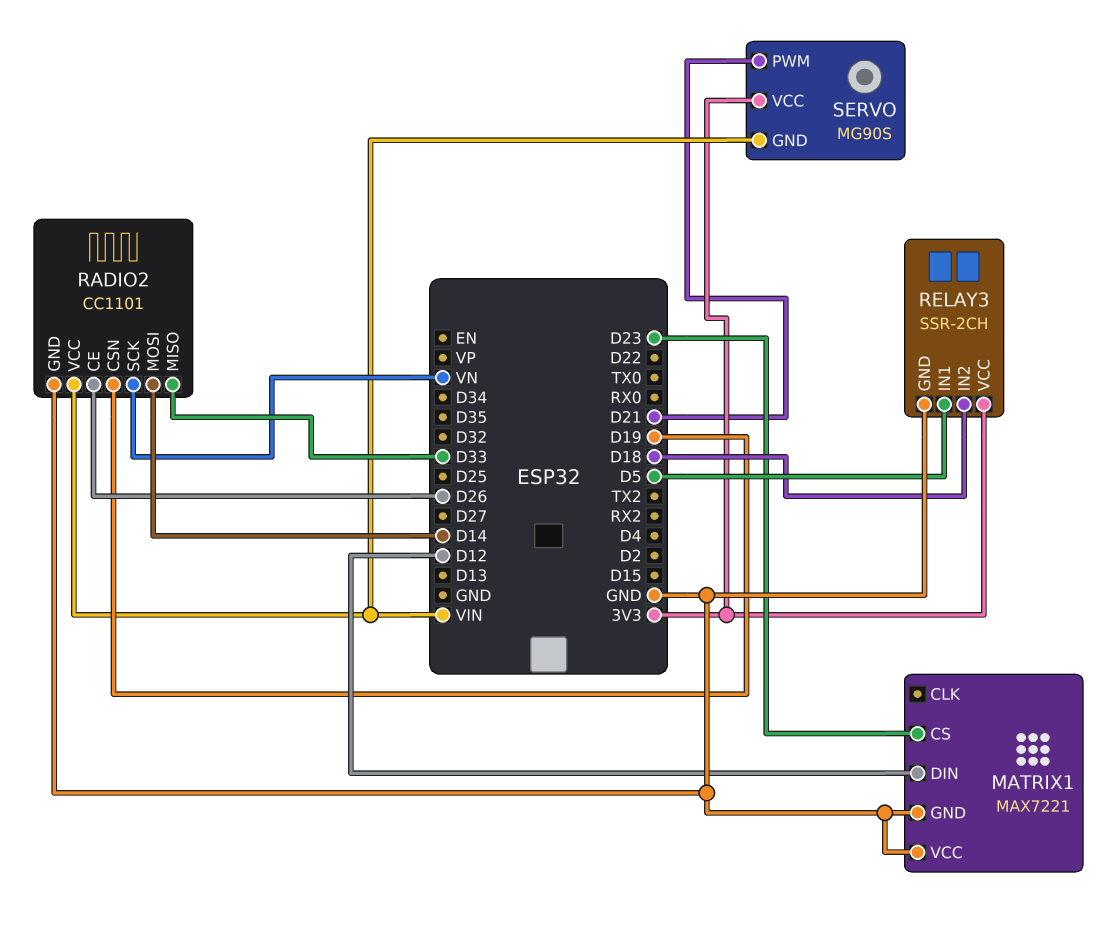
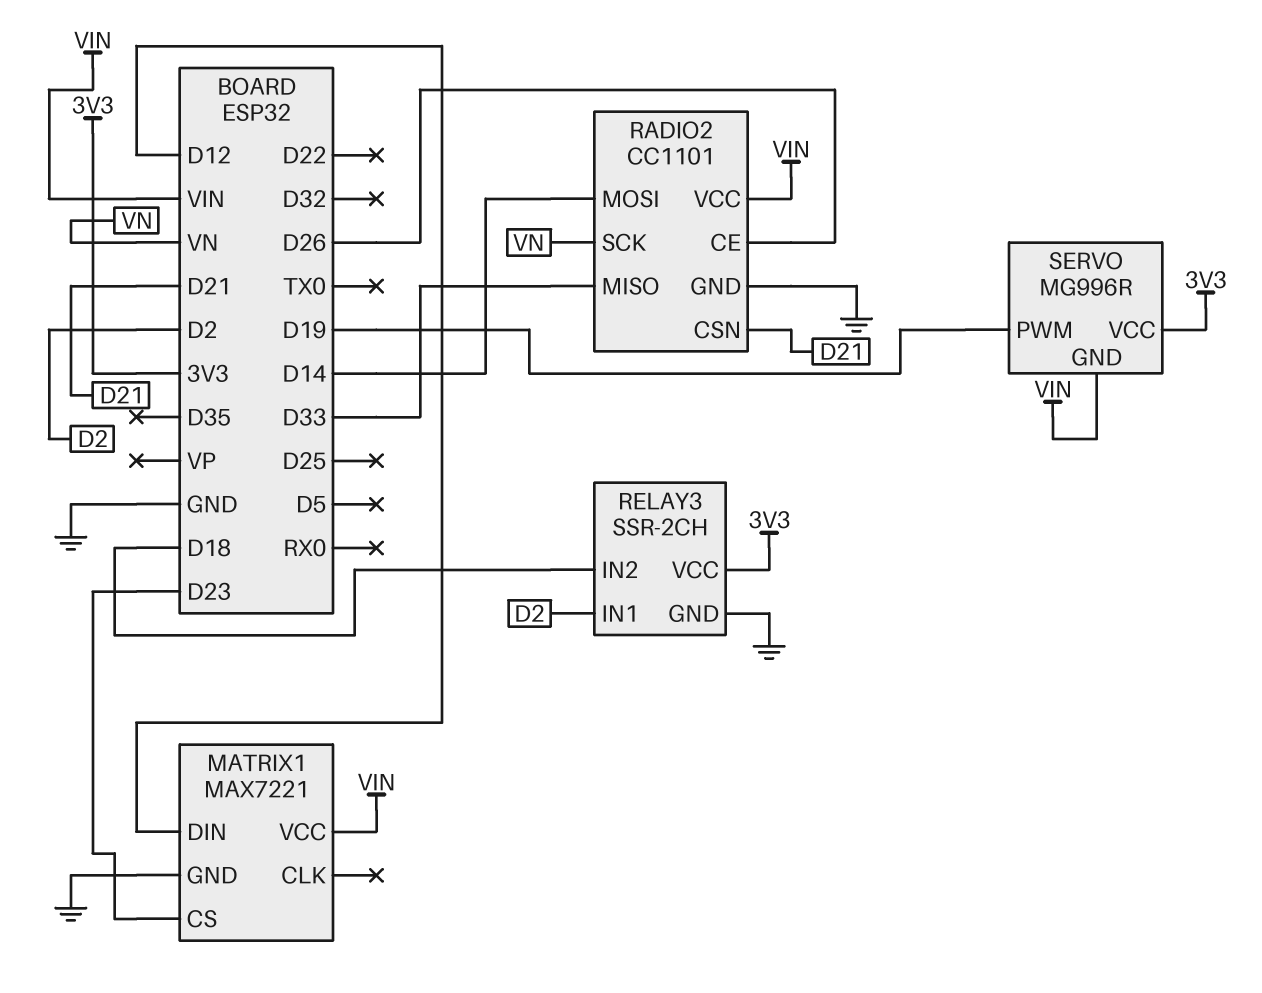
MATRIX1 pin VCC: GND -> VIN
RADIO2 pin CSN: D19 -> D21
RELAY3 pin IN1: D5 -> D2
SERVO: MG90S -> MG996R
SERVO pin PWM: D21 -> D19

